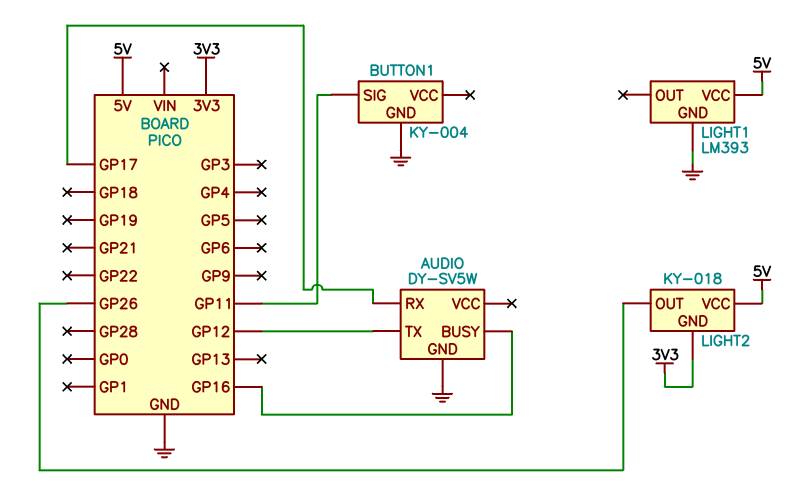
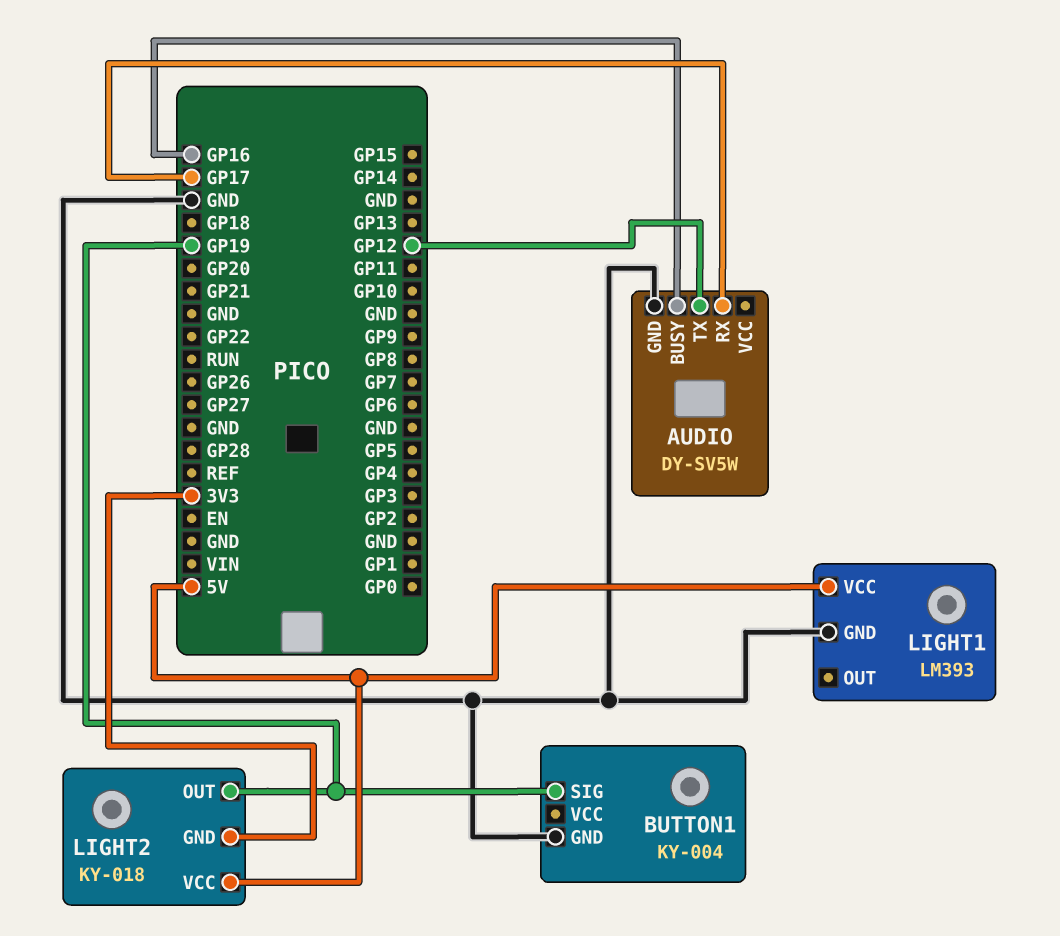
BUTTON1 pin SIG: GP11 -> GP19
LIGHT2 pin OUT: GP26 -> GP19

